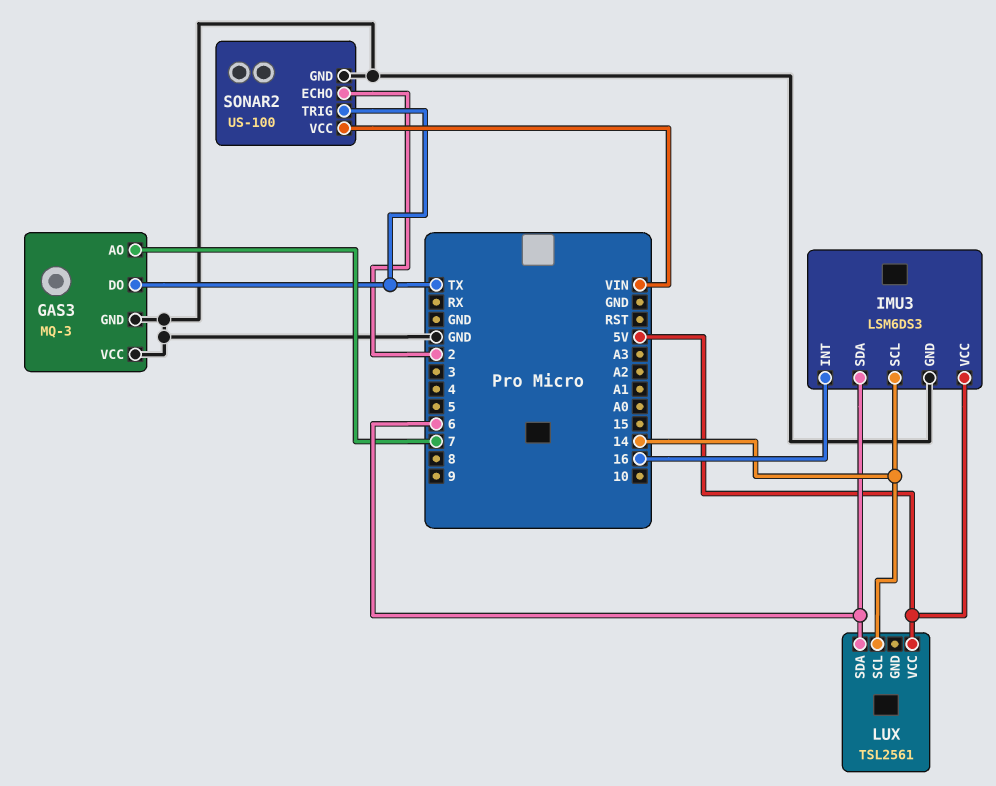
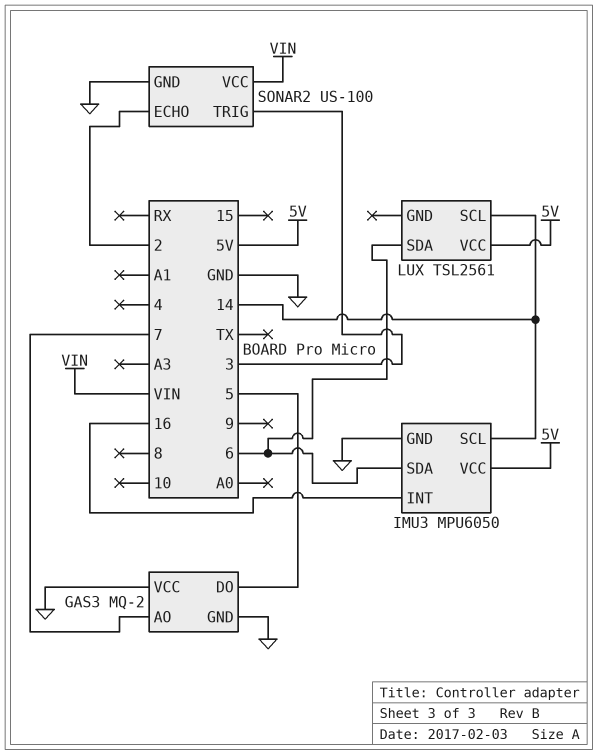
GAS3: MQ-3 -> MQ-2
GAS3 pin DO: TX -> 5
IMU3: LSM6DS3 -> MPU6050
SONAR2 pin TRIG: TX -> 3

